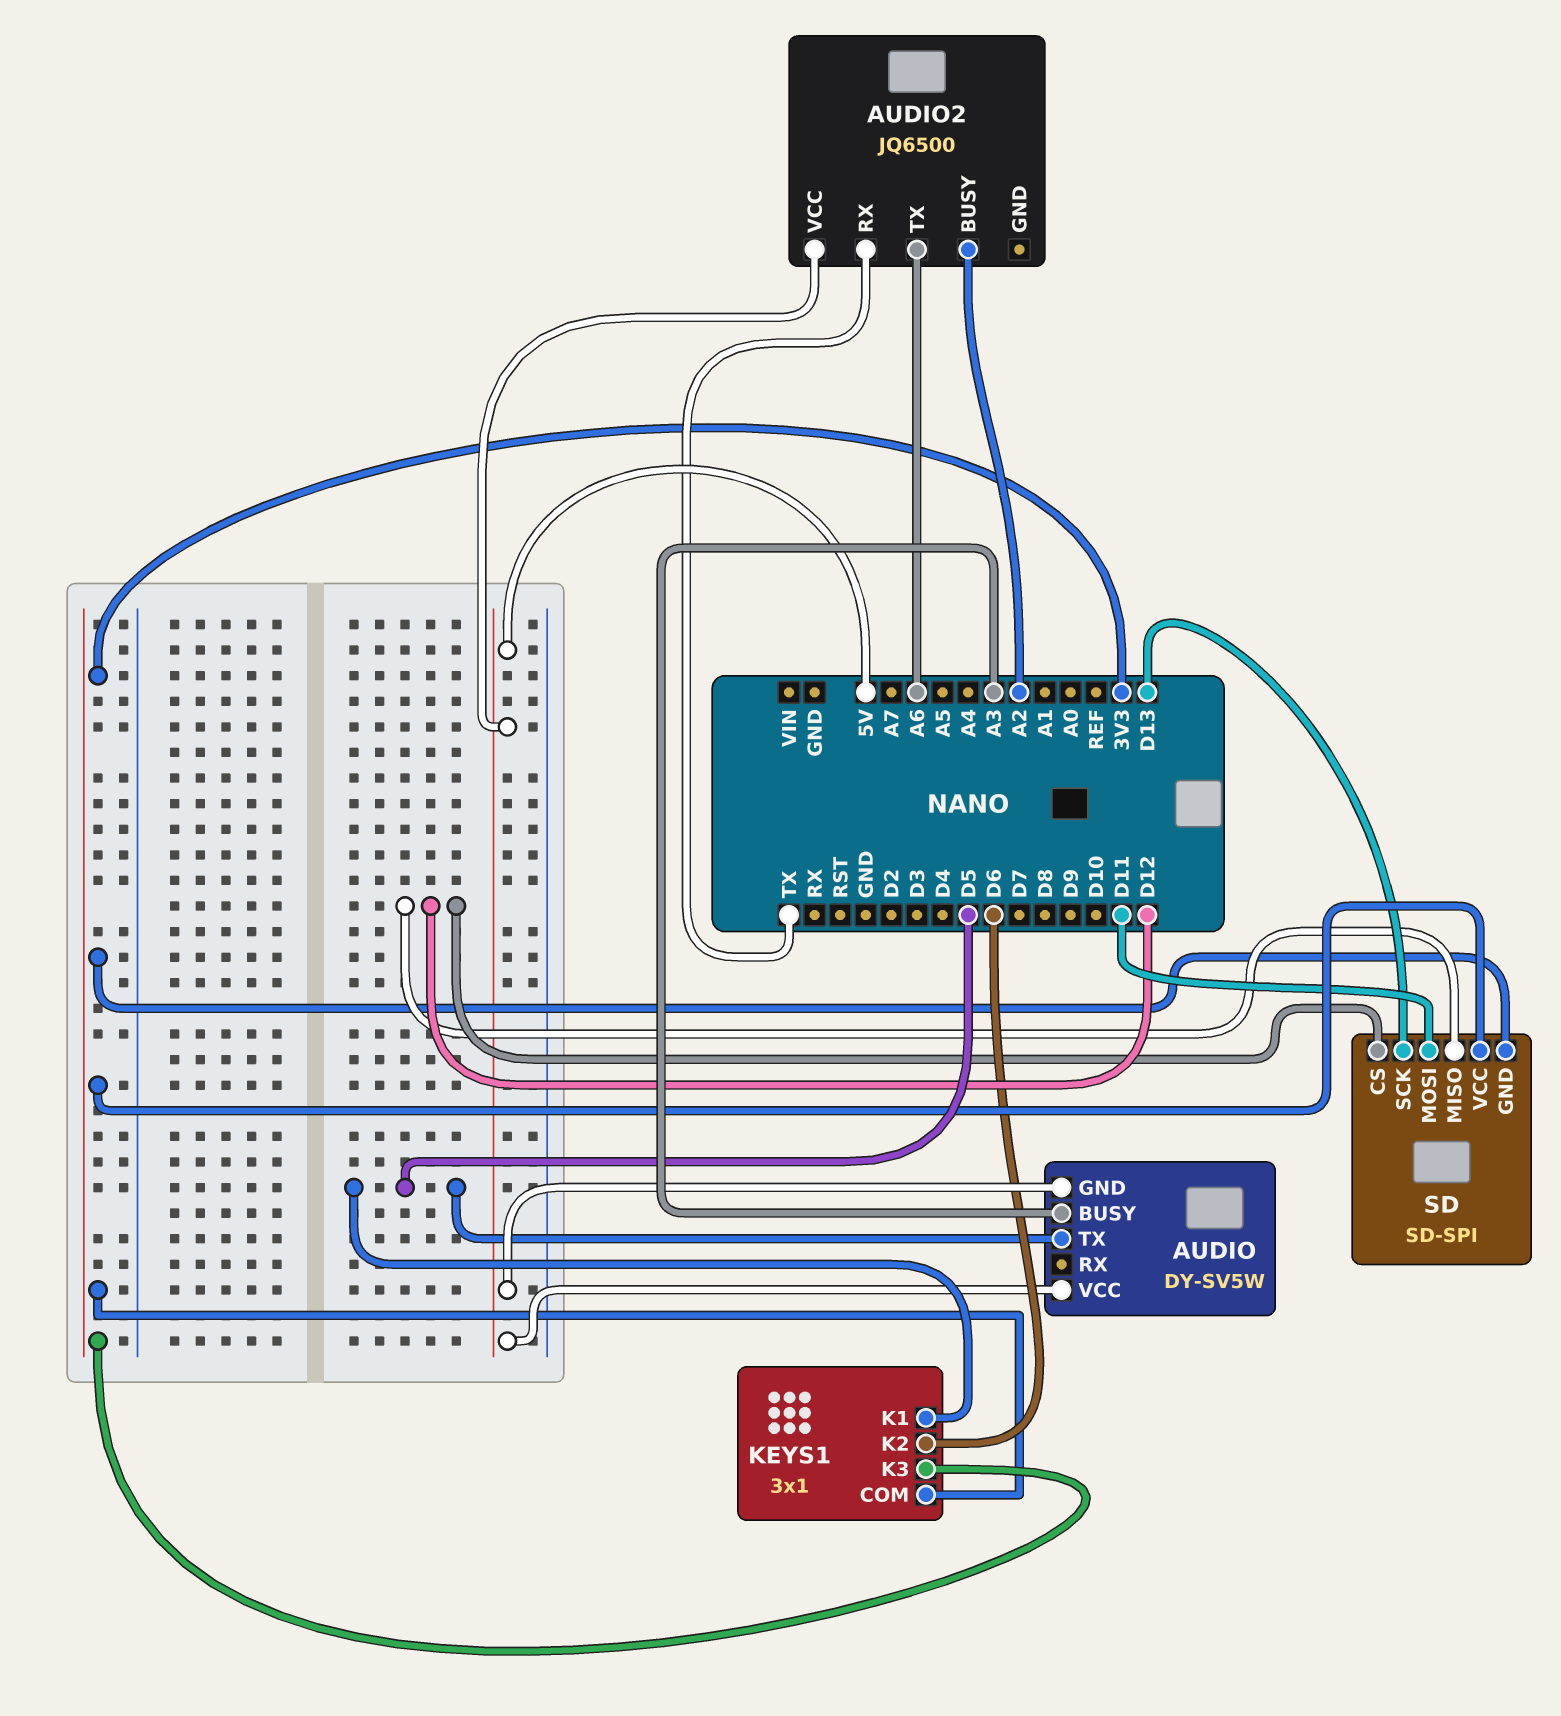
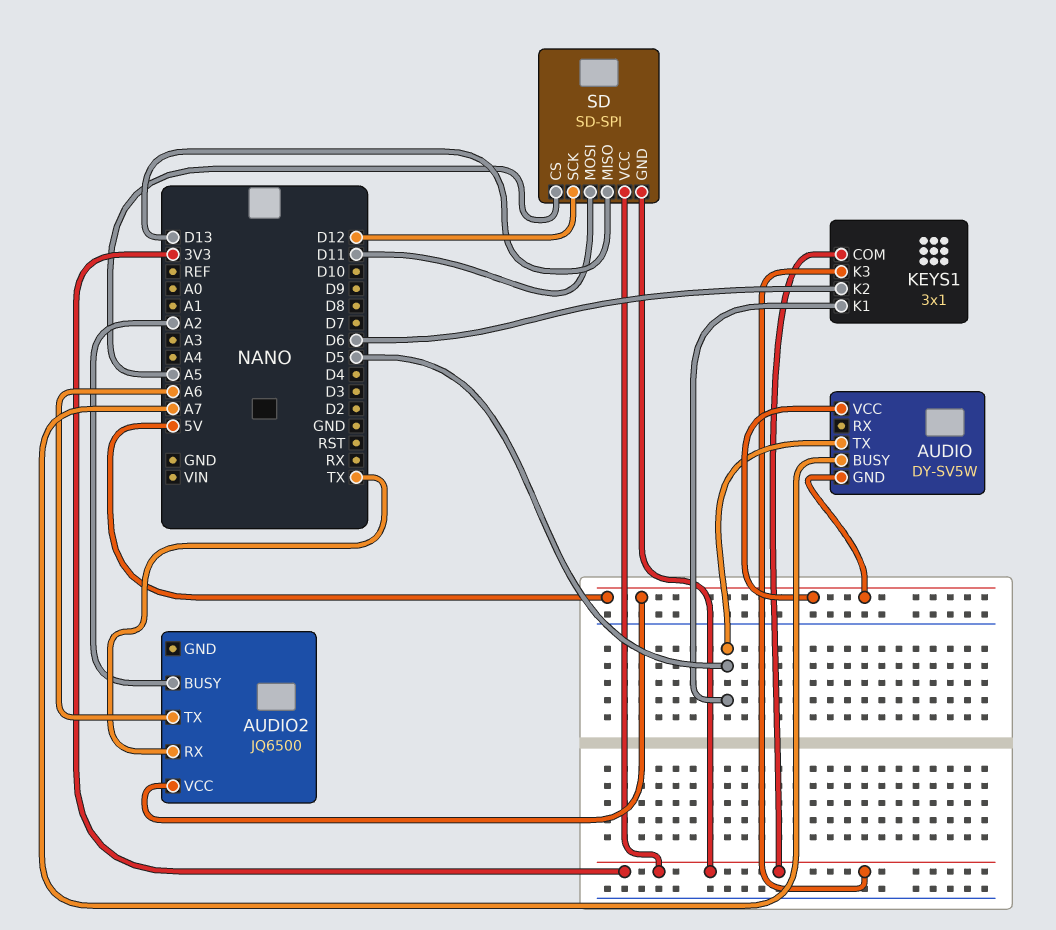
AUDIO pin BUSY: A3 -> A7
SD pin CS: D12 -> A5
SD pin MISO: D12 -> D13
SD pin SCK: D13 -> D12

